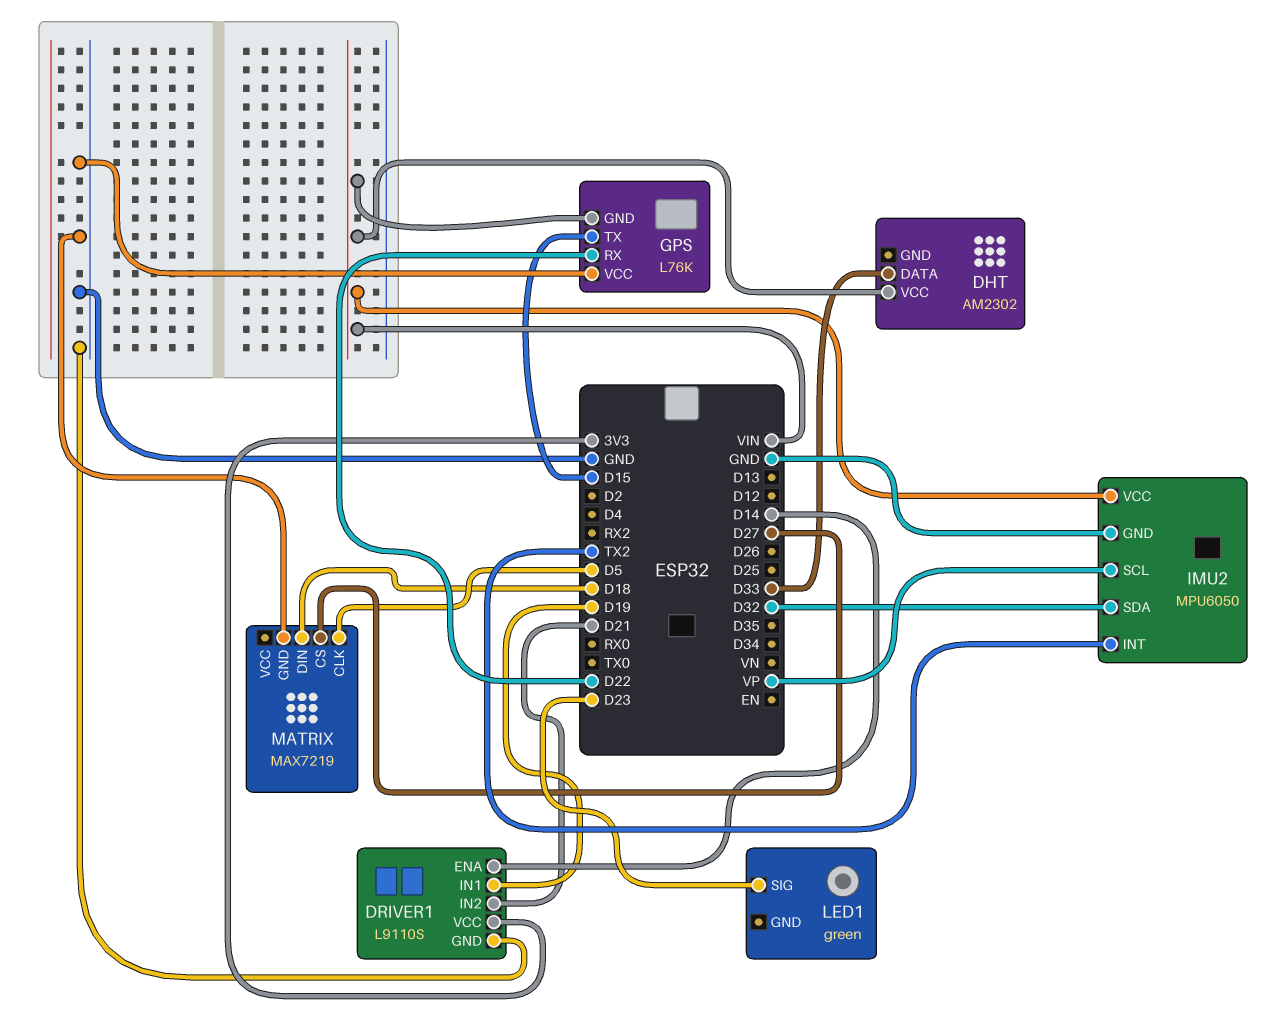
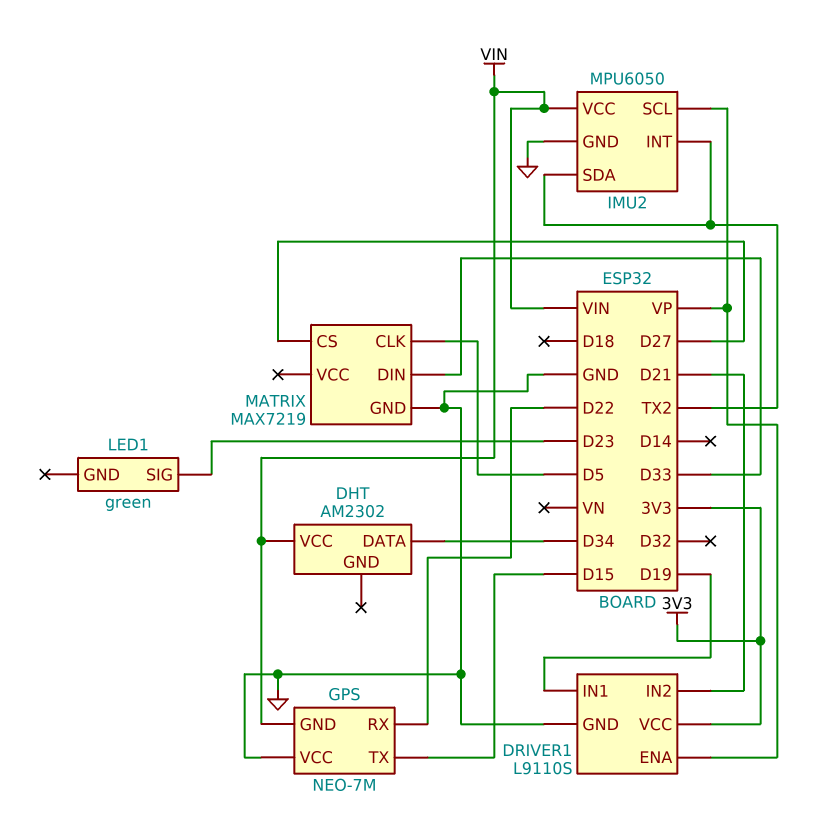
DHT pin DATA: D33 -> D34
DRIVER1 pin ENA: D14 -> VP
GPS: L76K -> NEO-7M
IMU2 pin SDA: D32 -> TX2
MATRIX pin DIN: D18 -> D33

